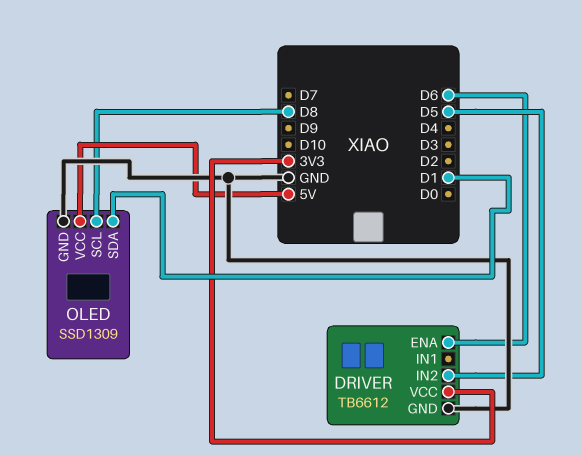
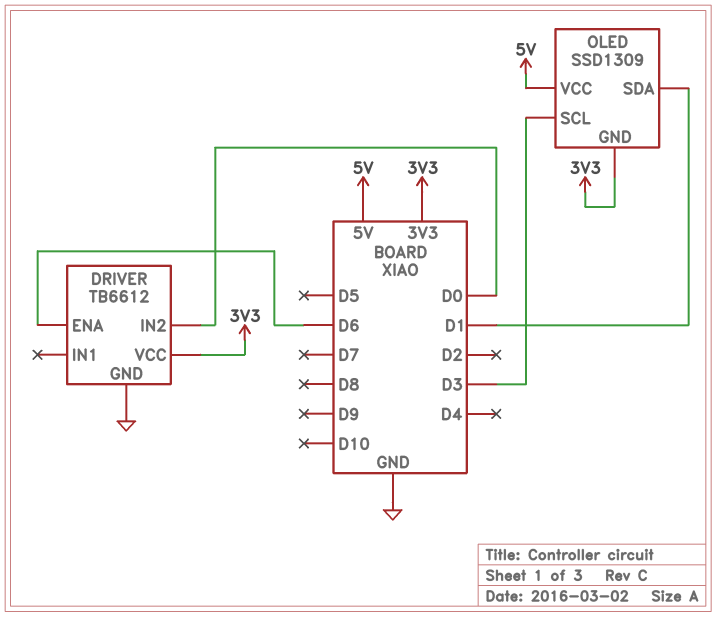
DRIVER pin IN2: D5 -> D0
OLED pin GND: GND -> 3V3
OLED pin SCL: D8 -> D3

